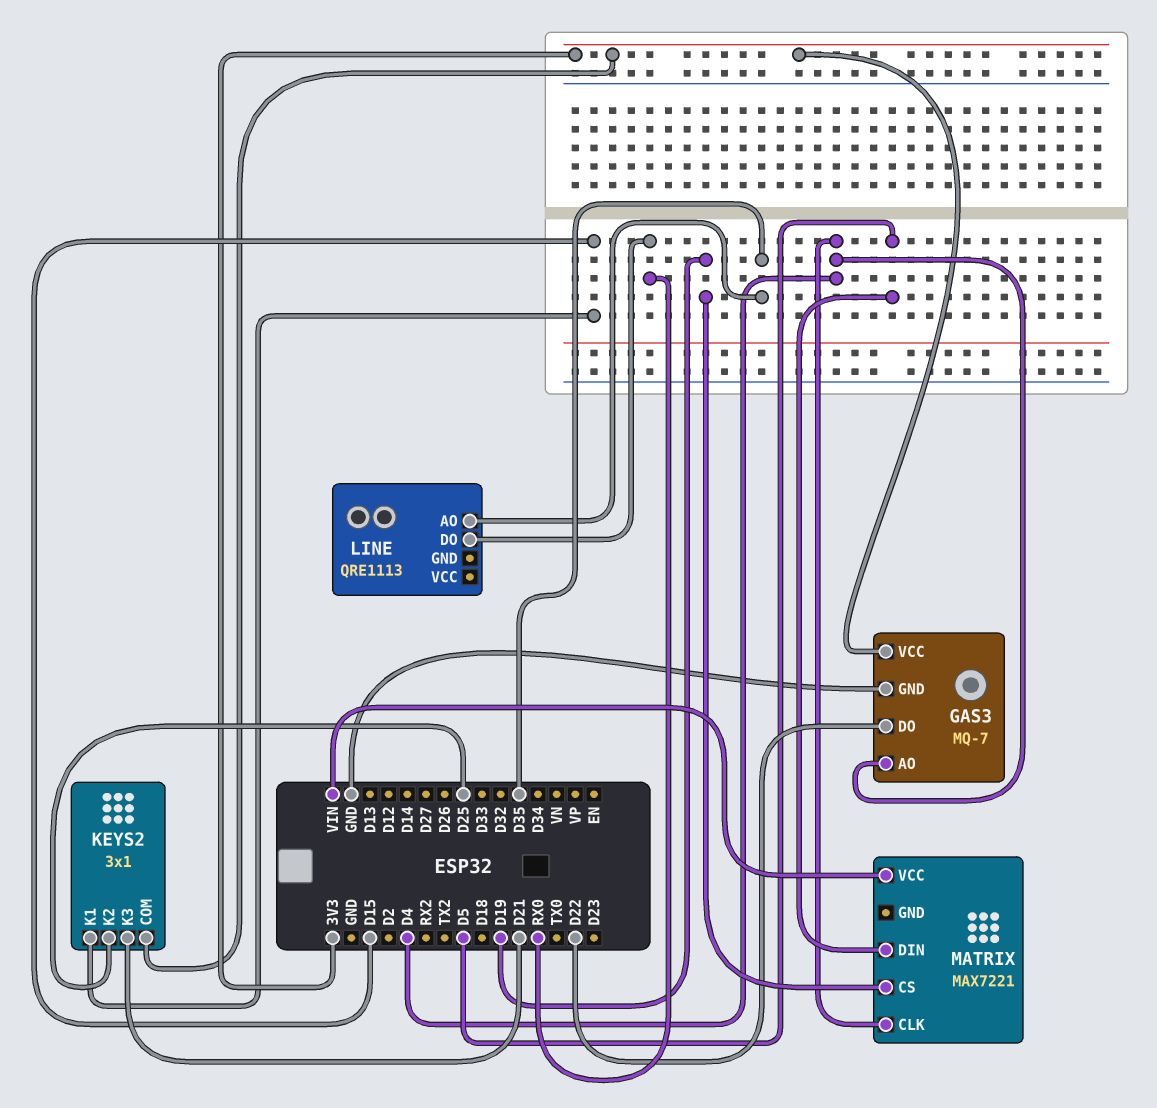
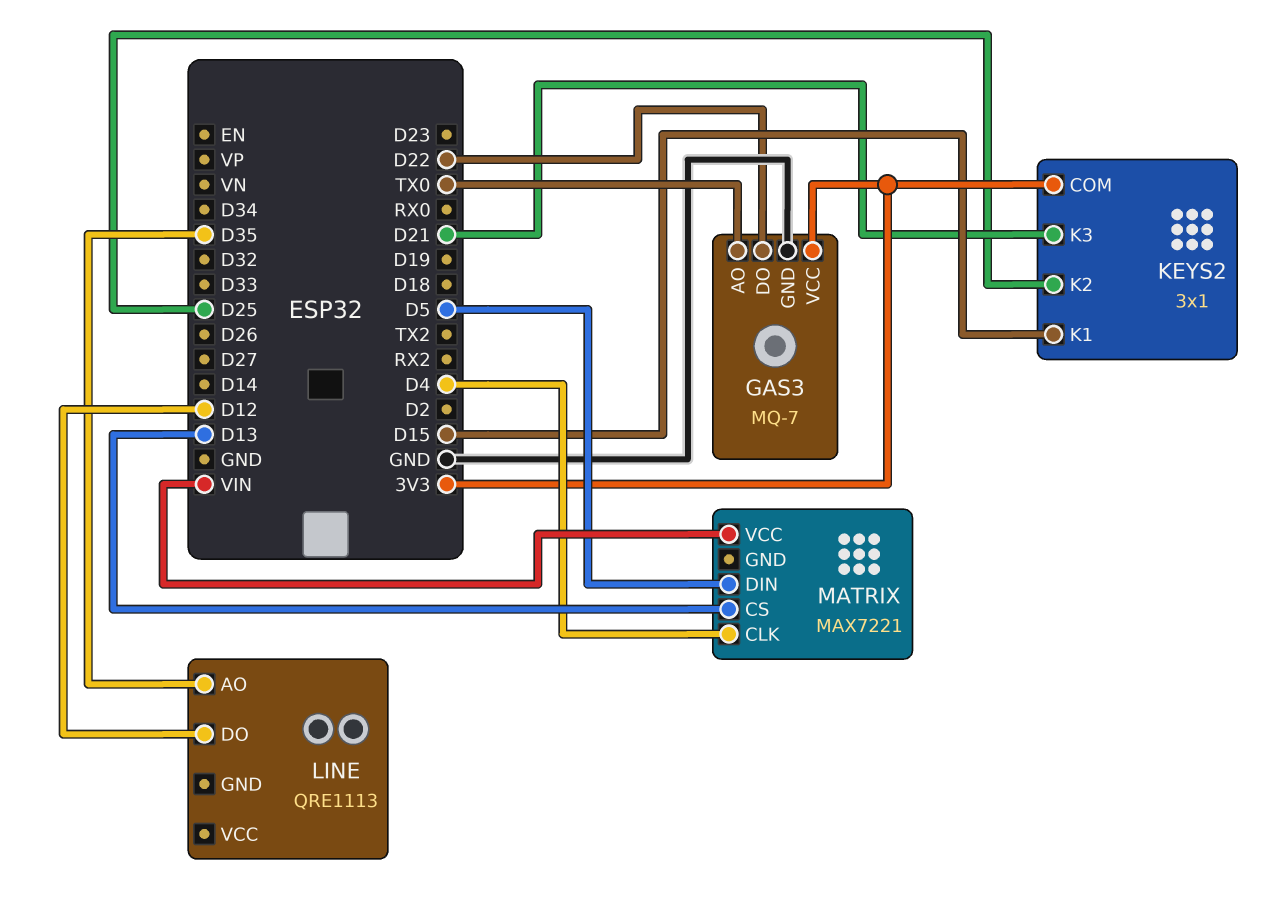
GAS3 pin AO: D4 -> TX0
LINE pin DO: RX0 -> D12
MATRIX pin CS: D19 -> D13

